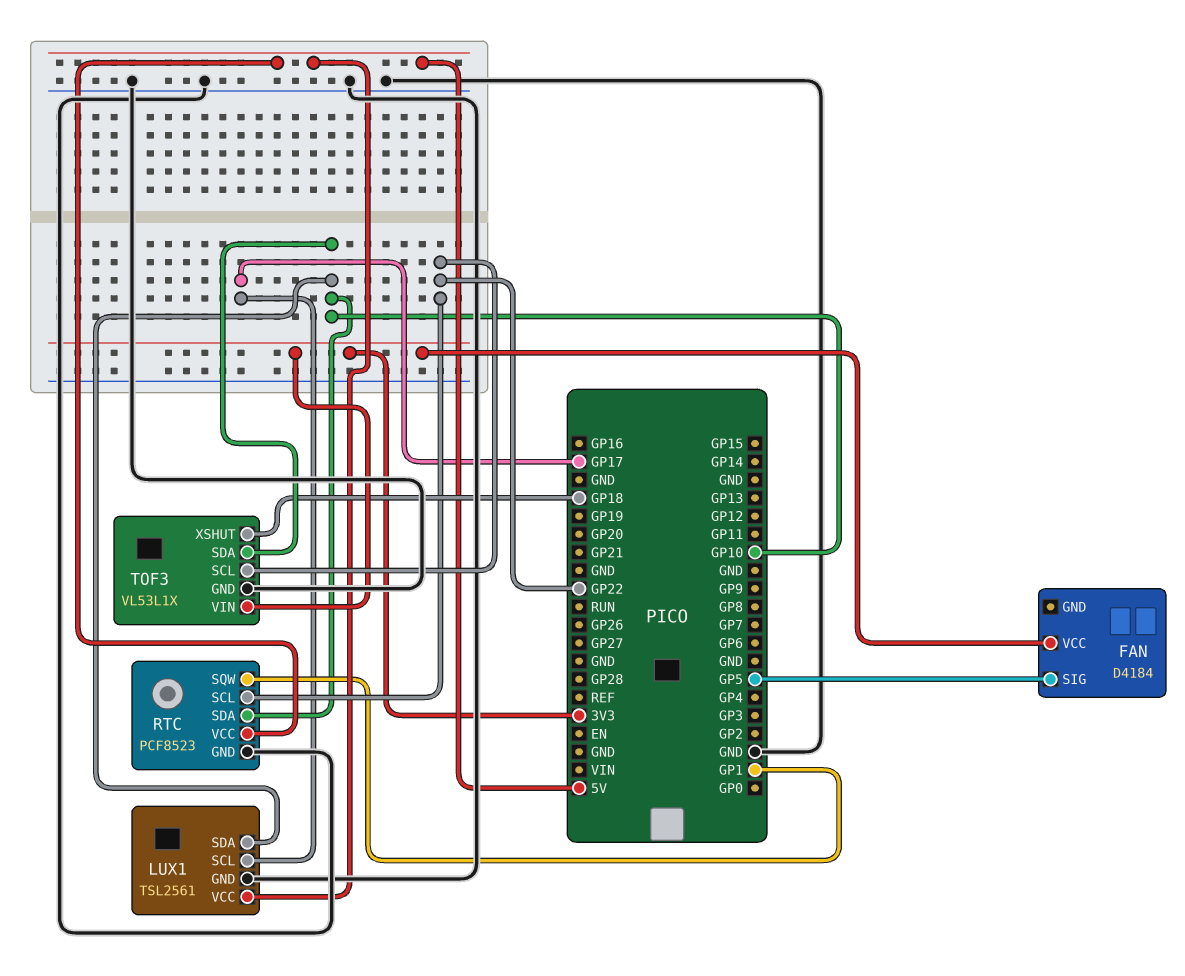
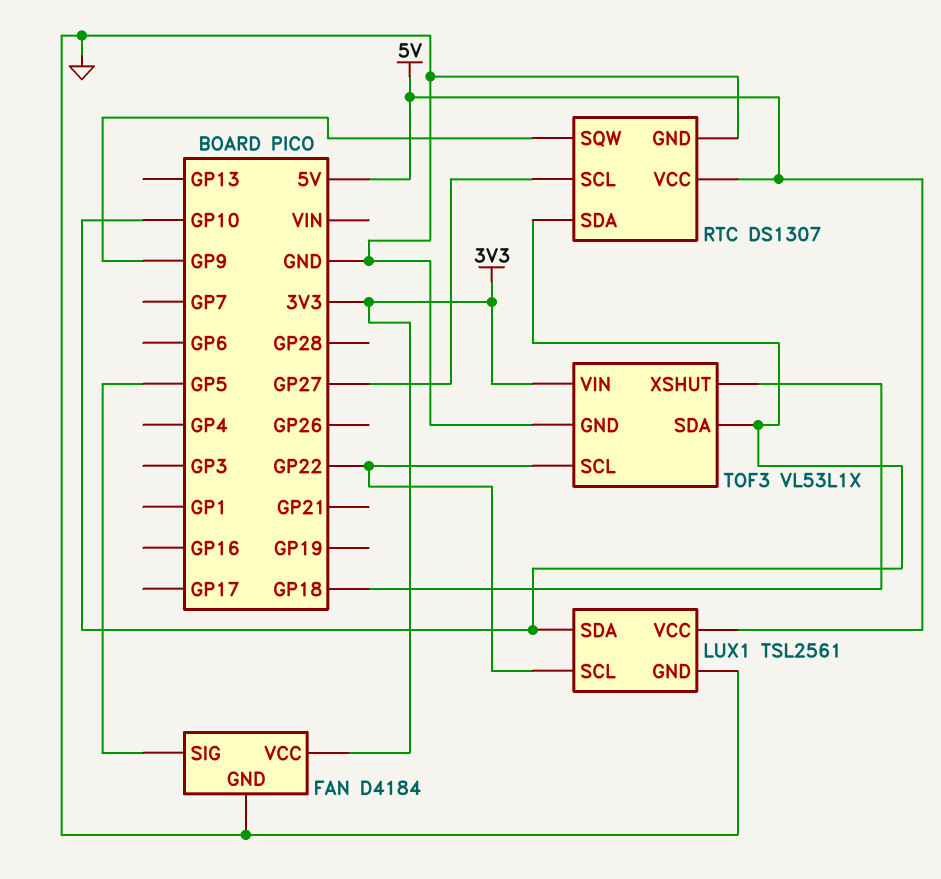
FAN pin GND: none -> GND
LUX1 pin SCL: GP17 -> GP22
RTC: PCF8523 -> DS1307
RTC pin SCL: GP22 -> GP27
RTC pin SQW: GP1 -> GP9

